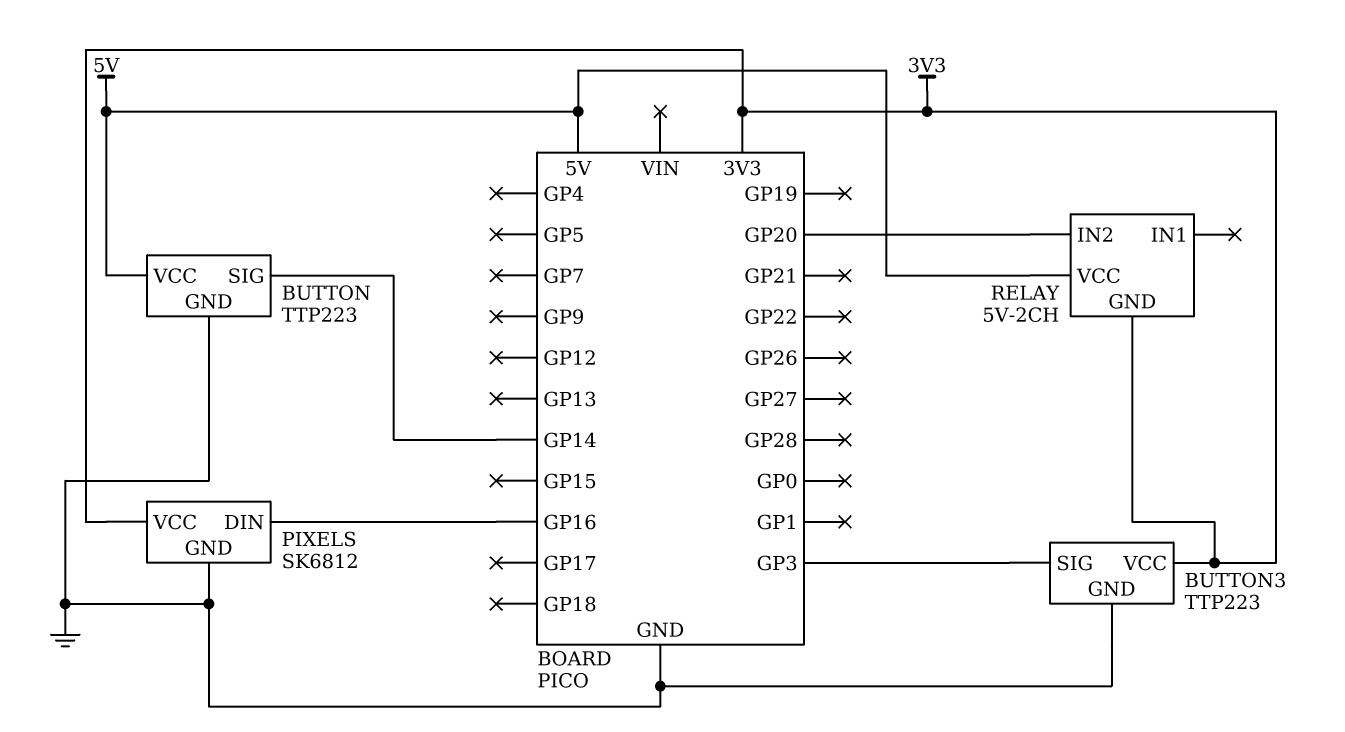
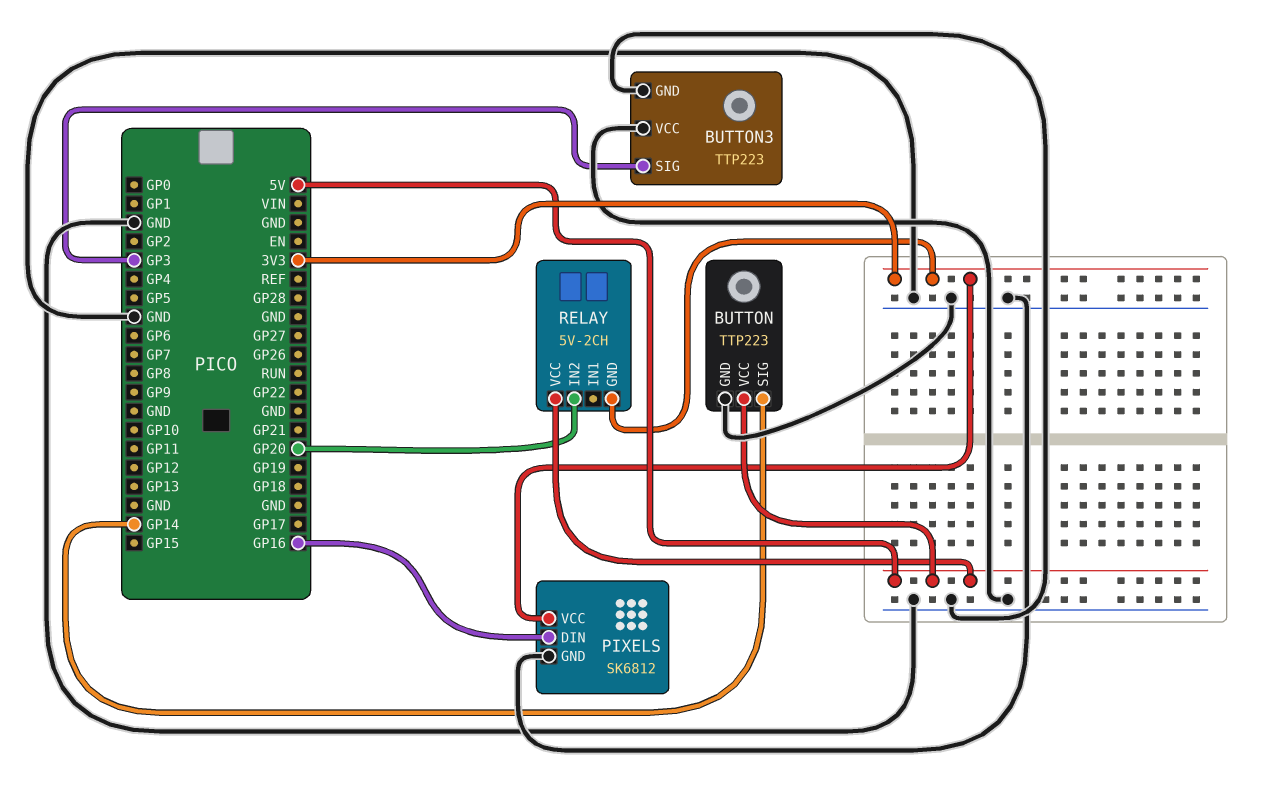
BUTTON3 pin VCC: 3V3 -> GND

